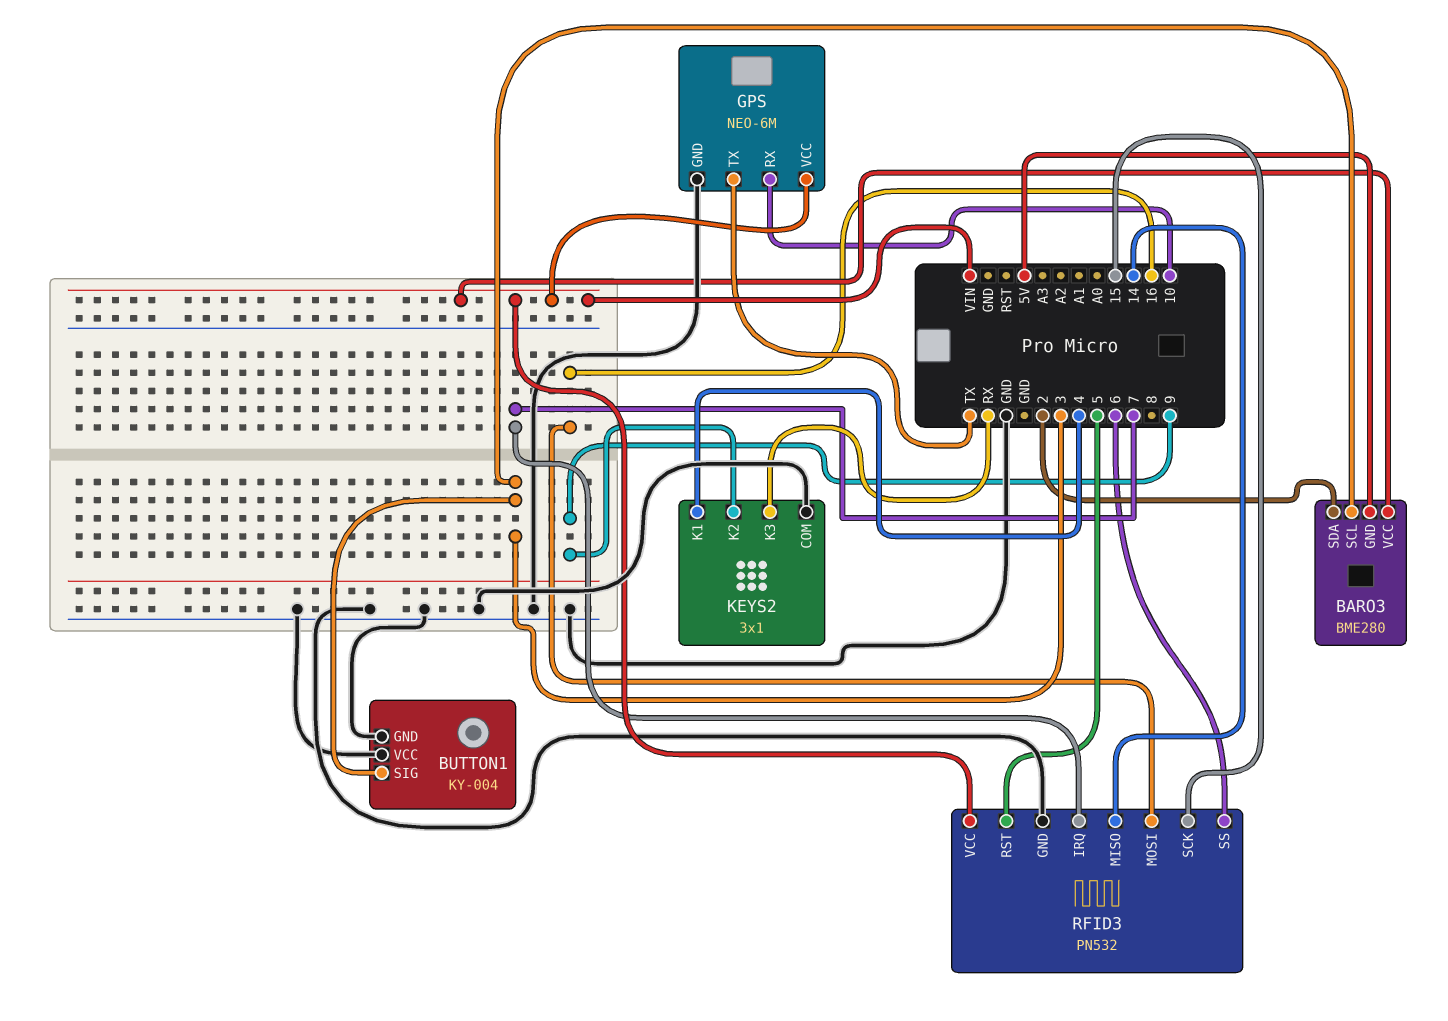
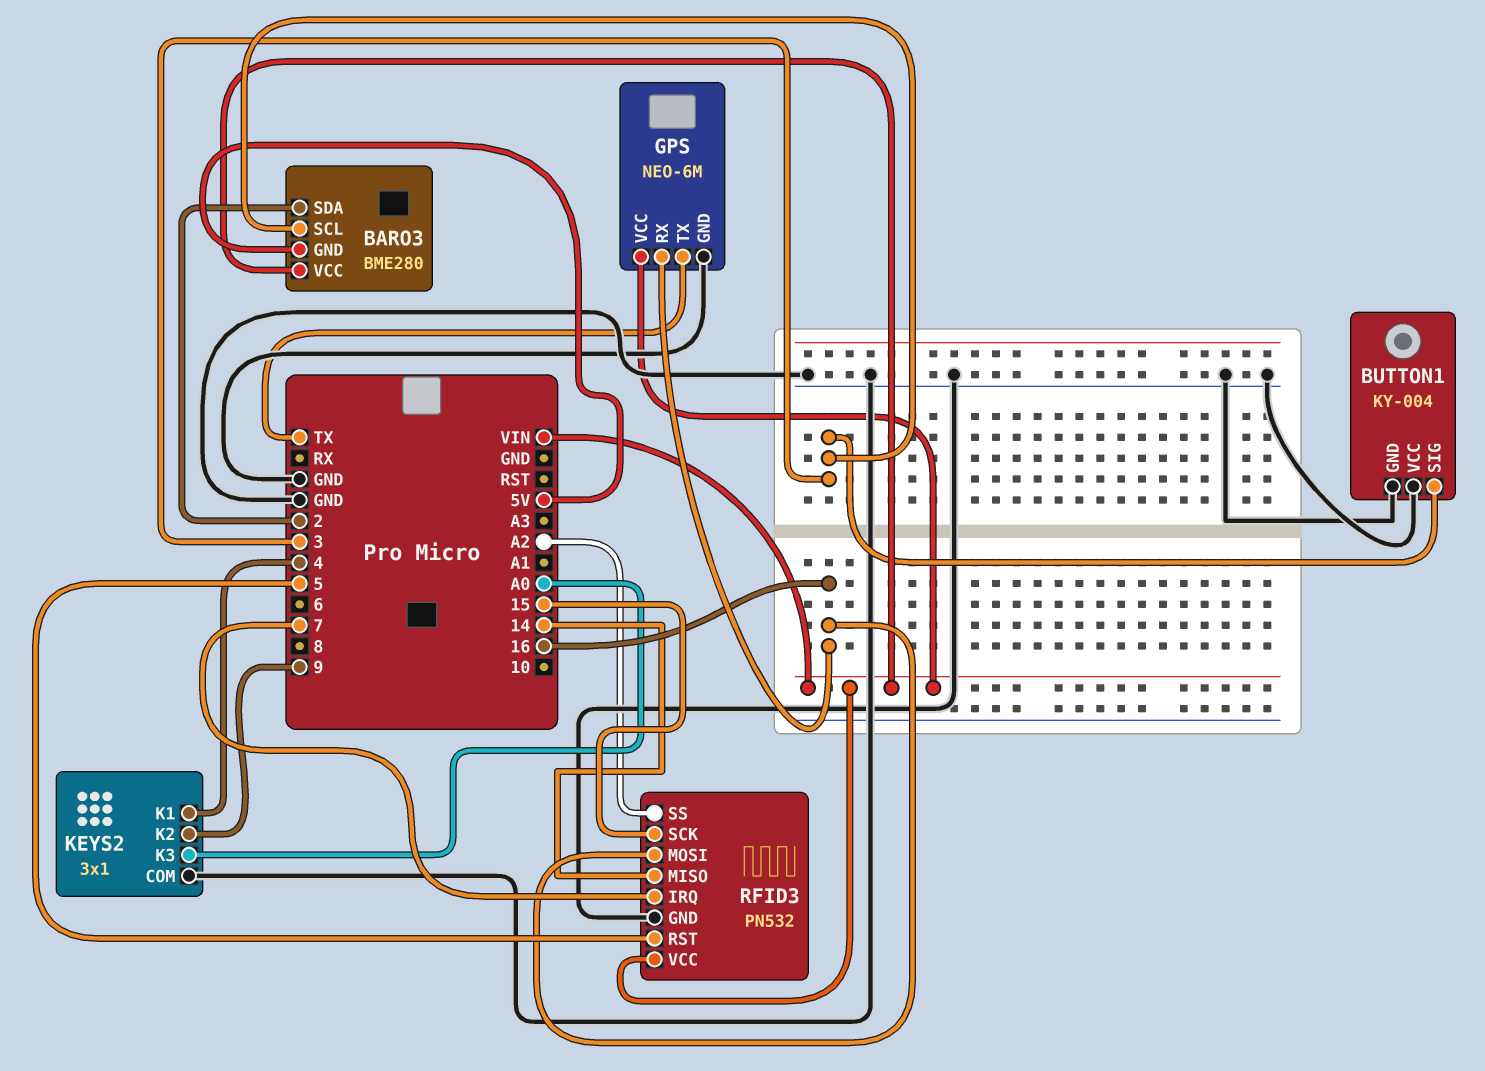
GPS pin RX: 10 -> 16
KEYS2 pin K3: RX -> A0
RFID3 pin SS: 6 -> A2

